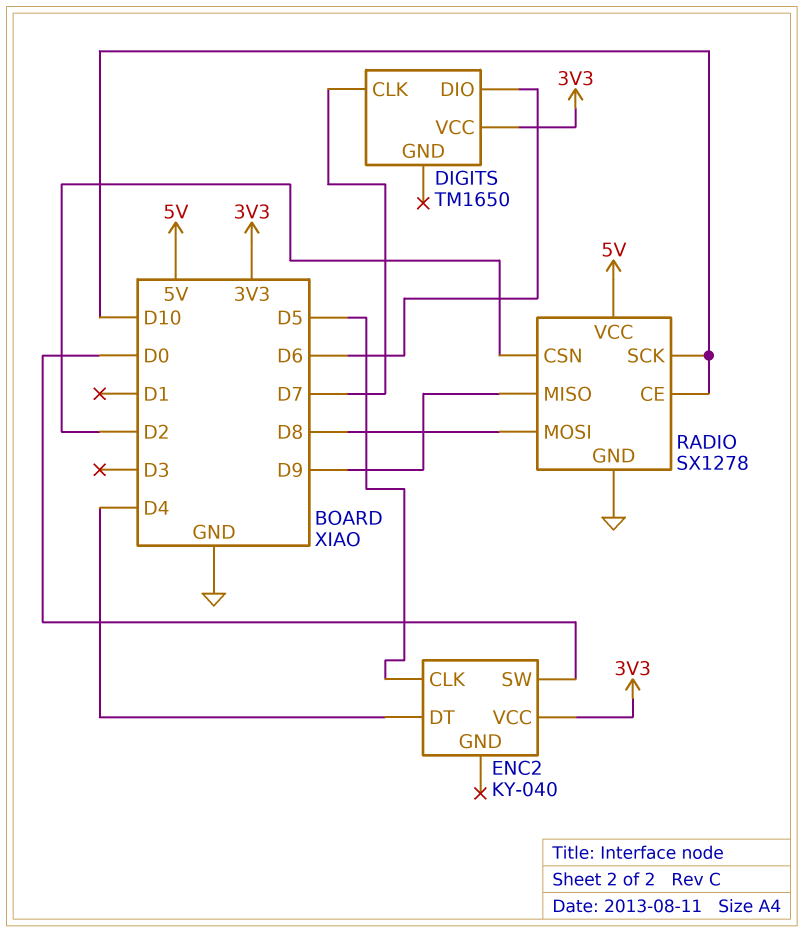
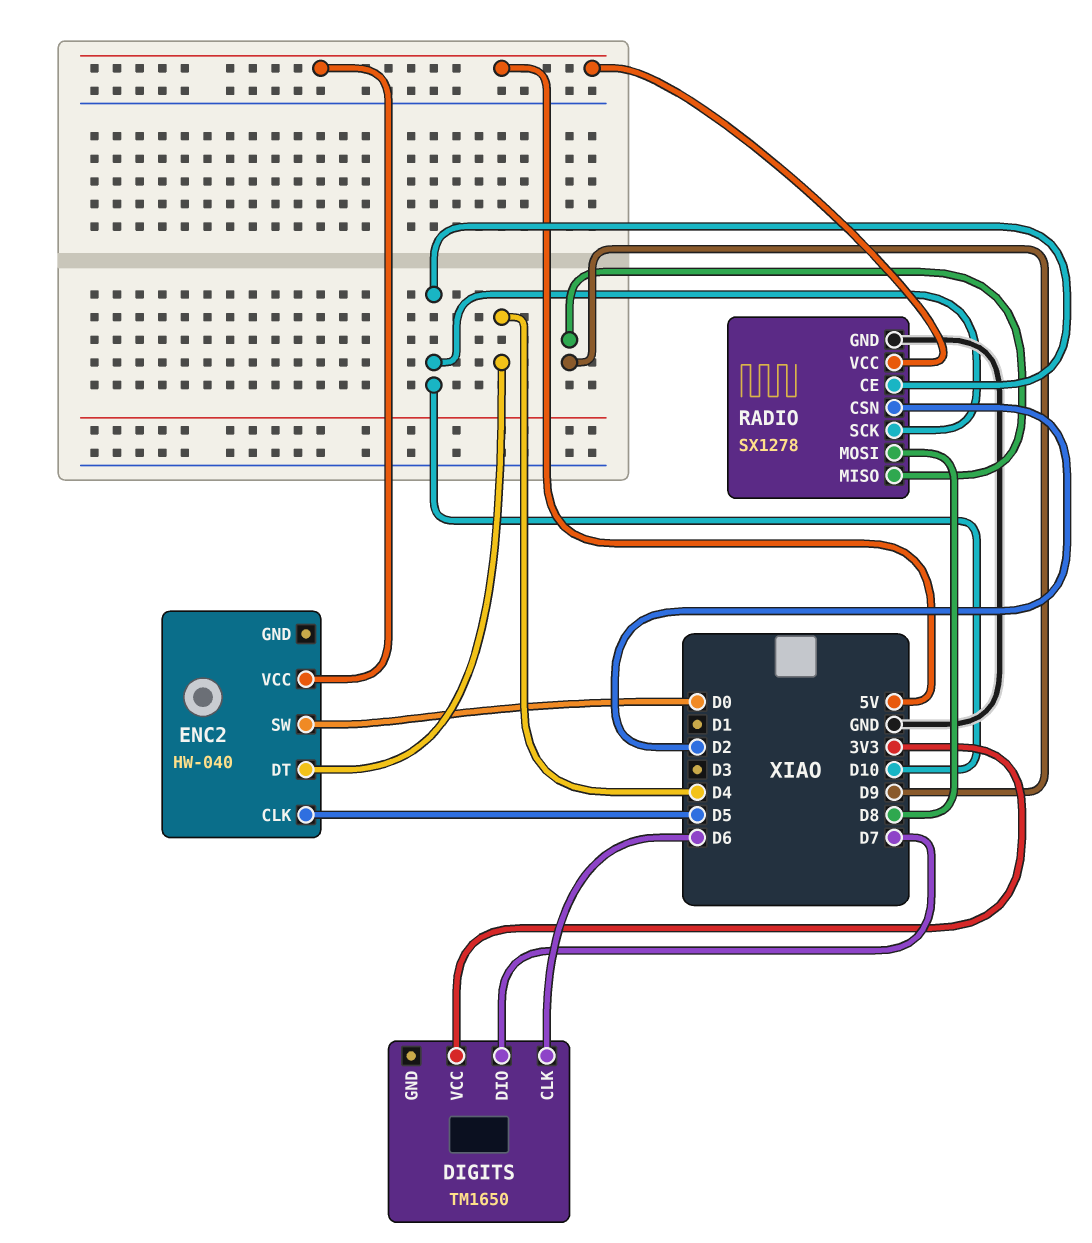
DIGITS pin CLK: D7 -> D6
DIGITS pin DIO: D6 -> D7
ENC2: KY-040 -> HW-040
ENC2 pin VCC: 3V3 -> 5V

